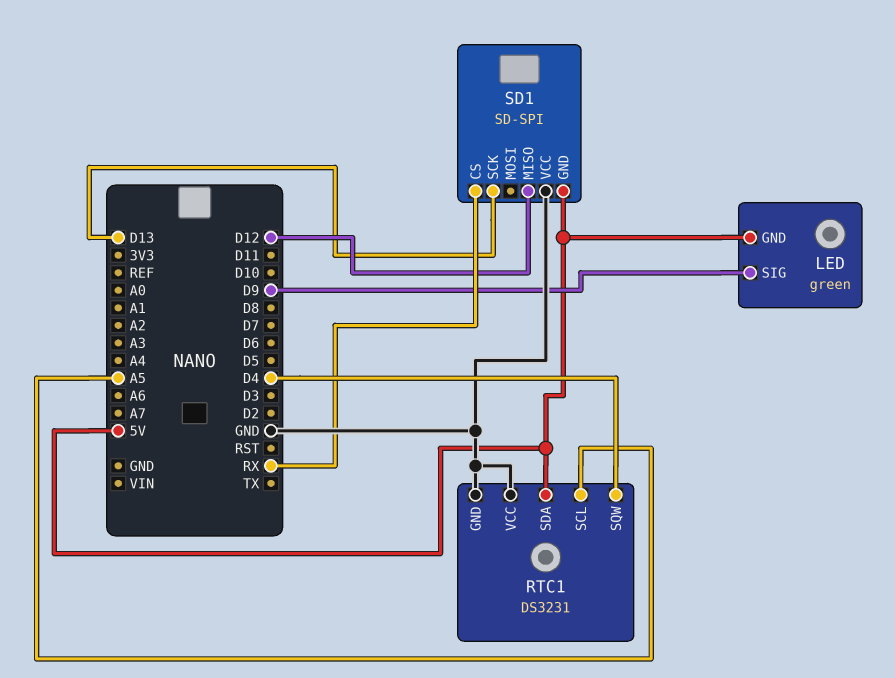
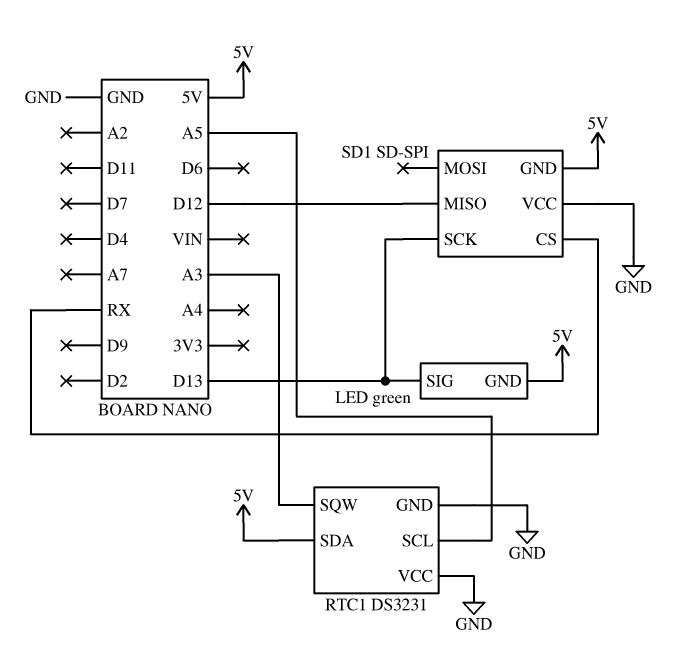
LED pin SIG: D9 -> D13
RTC1 pin SQW: D4 -> A3

